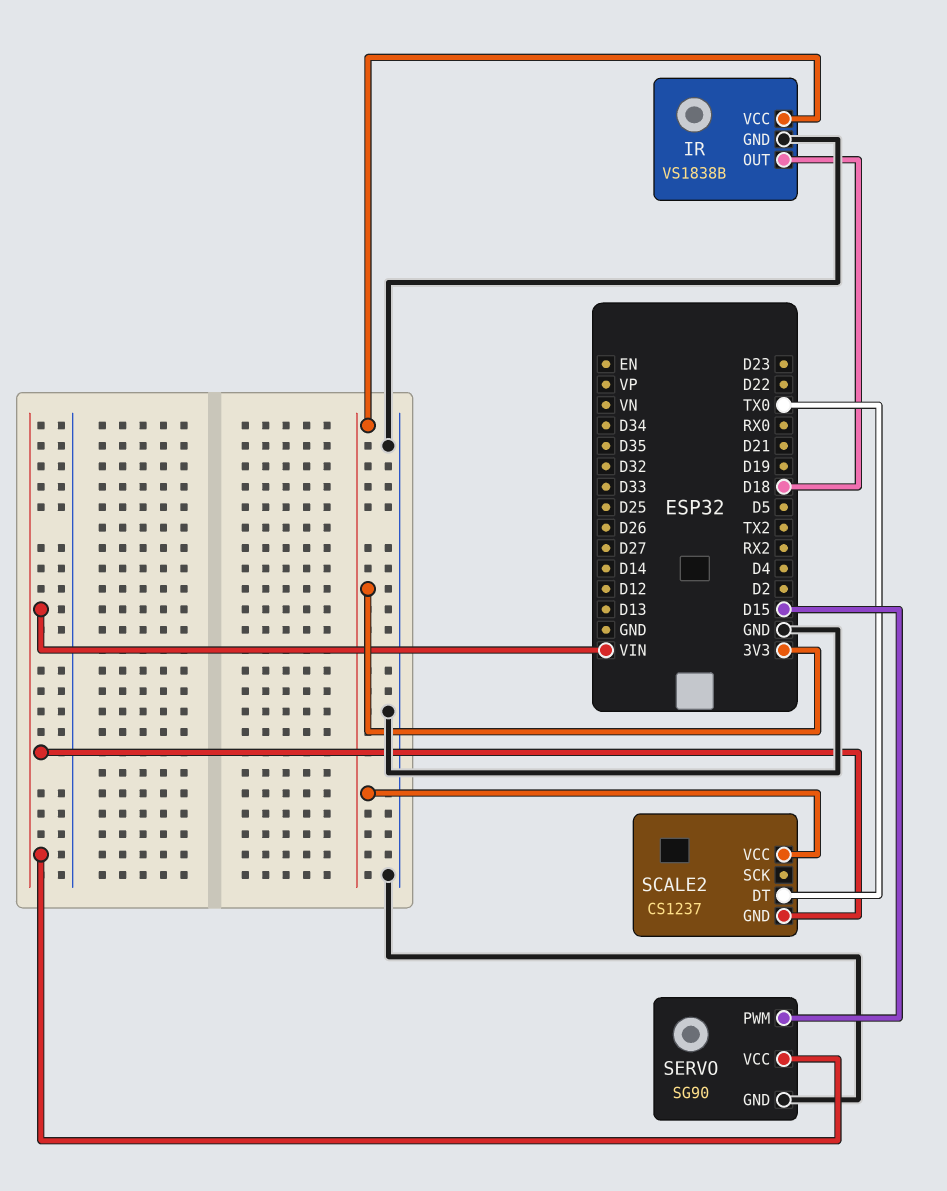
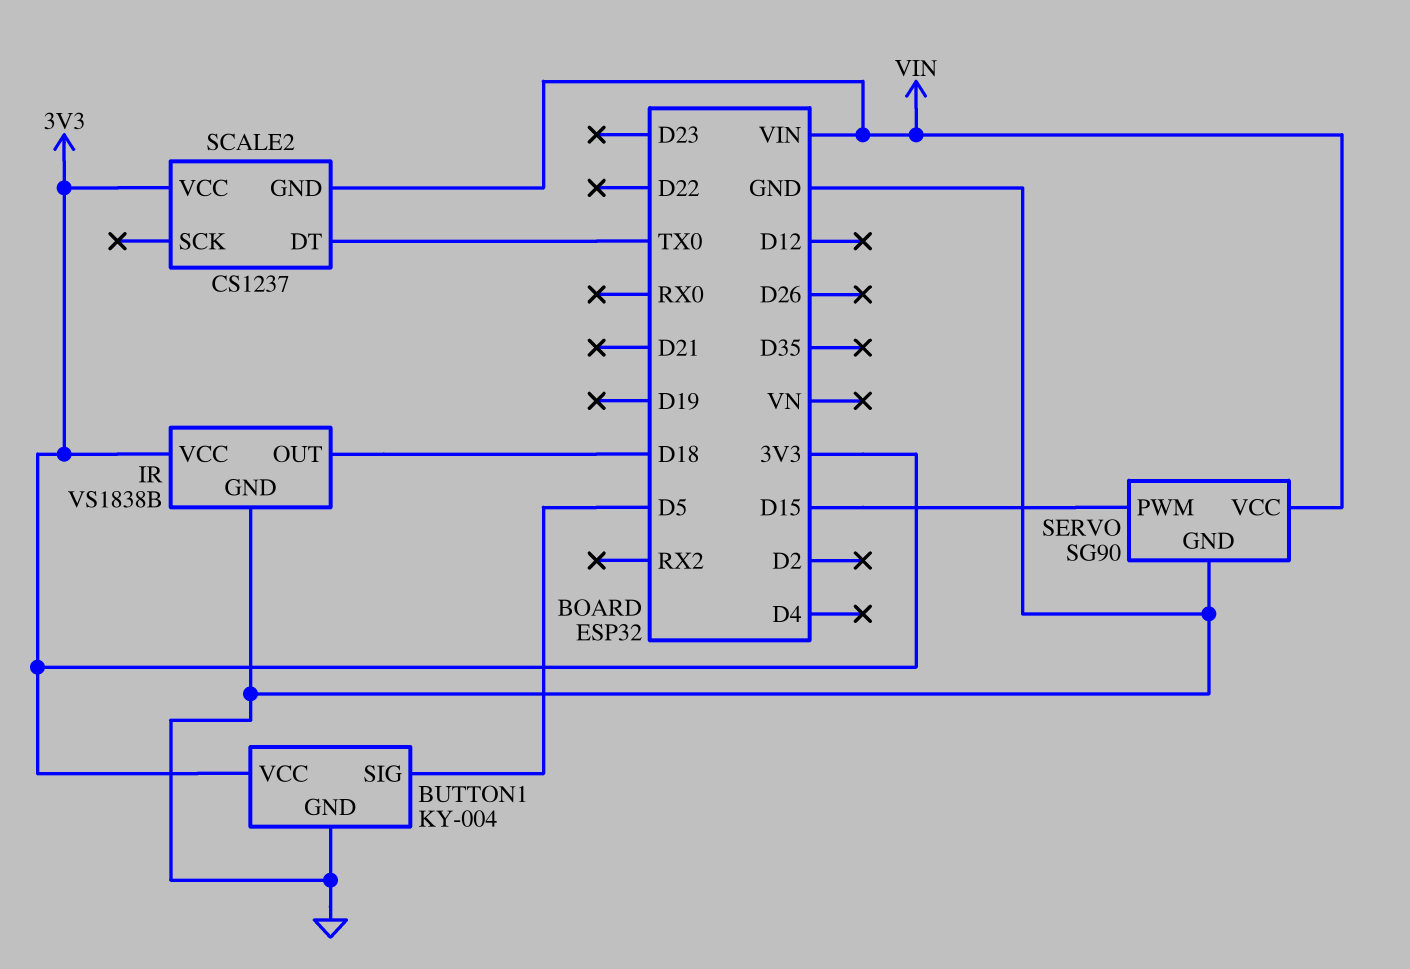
BUTTON1: none -> KY-004
BUTTON1 pin GND: none -> GND
BUTTON1 pin SIG: none -> D5
BUTTON1 pin VCC: none -> 3V3

